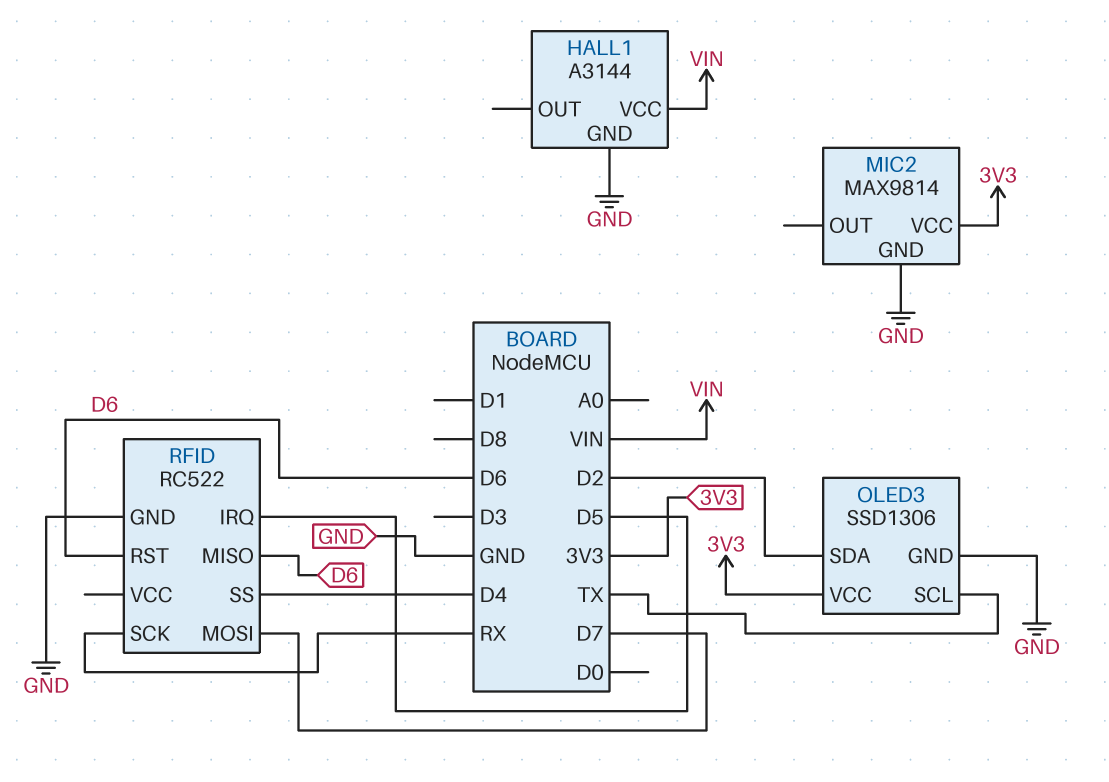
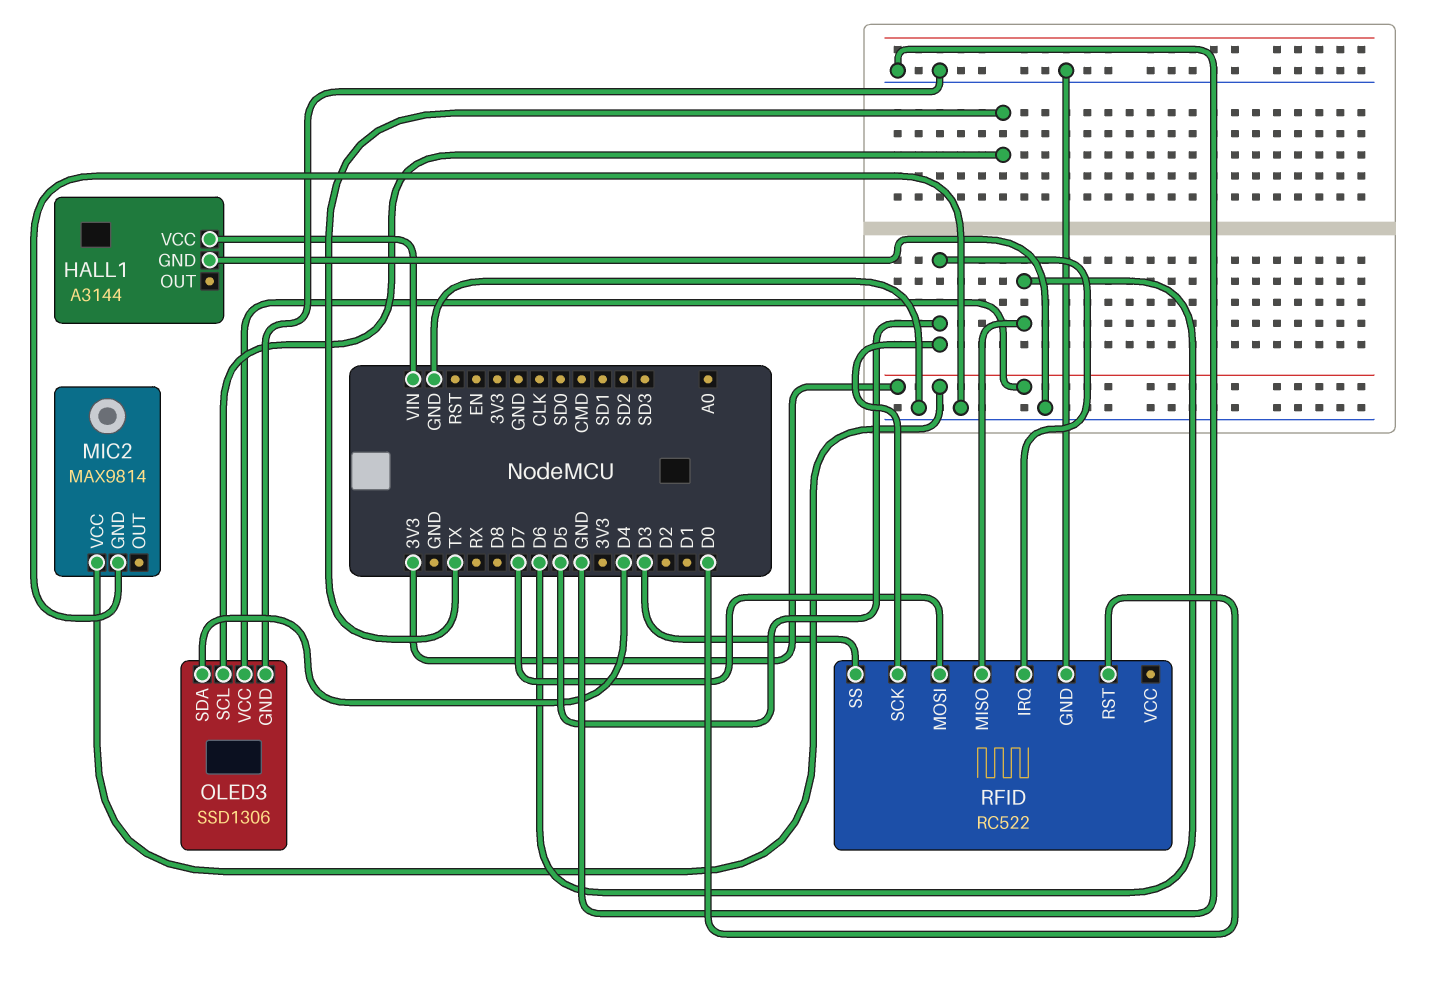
OLED3 pin SDA: D2 -> D4
RFID pin RST: D6 -> D0
RFID pin SCK: RX -> D5
RFID pin SS: D4 -> D3

